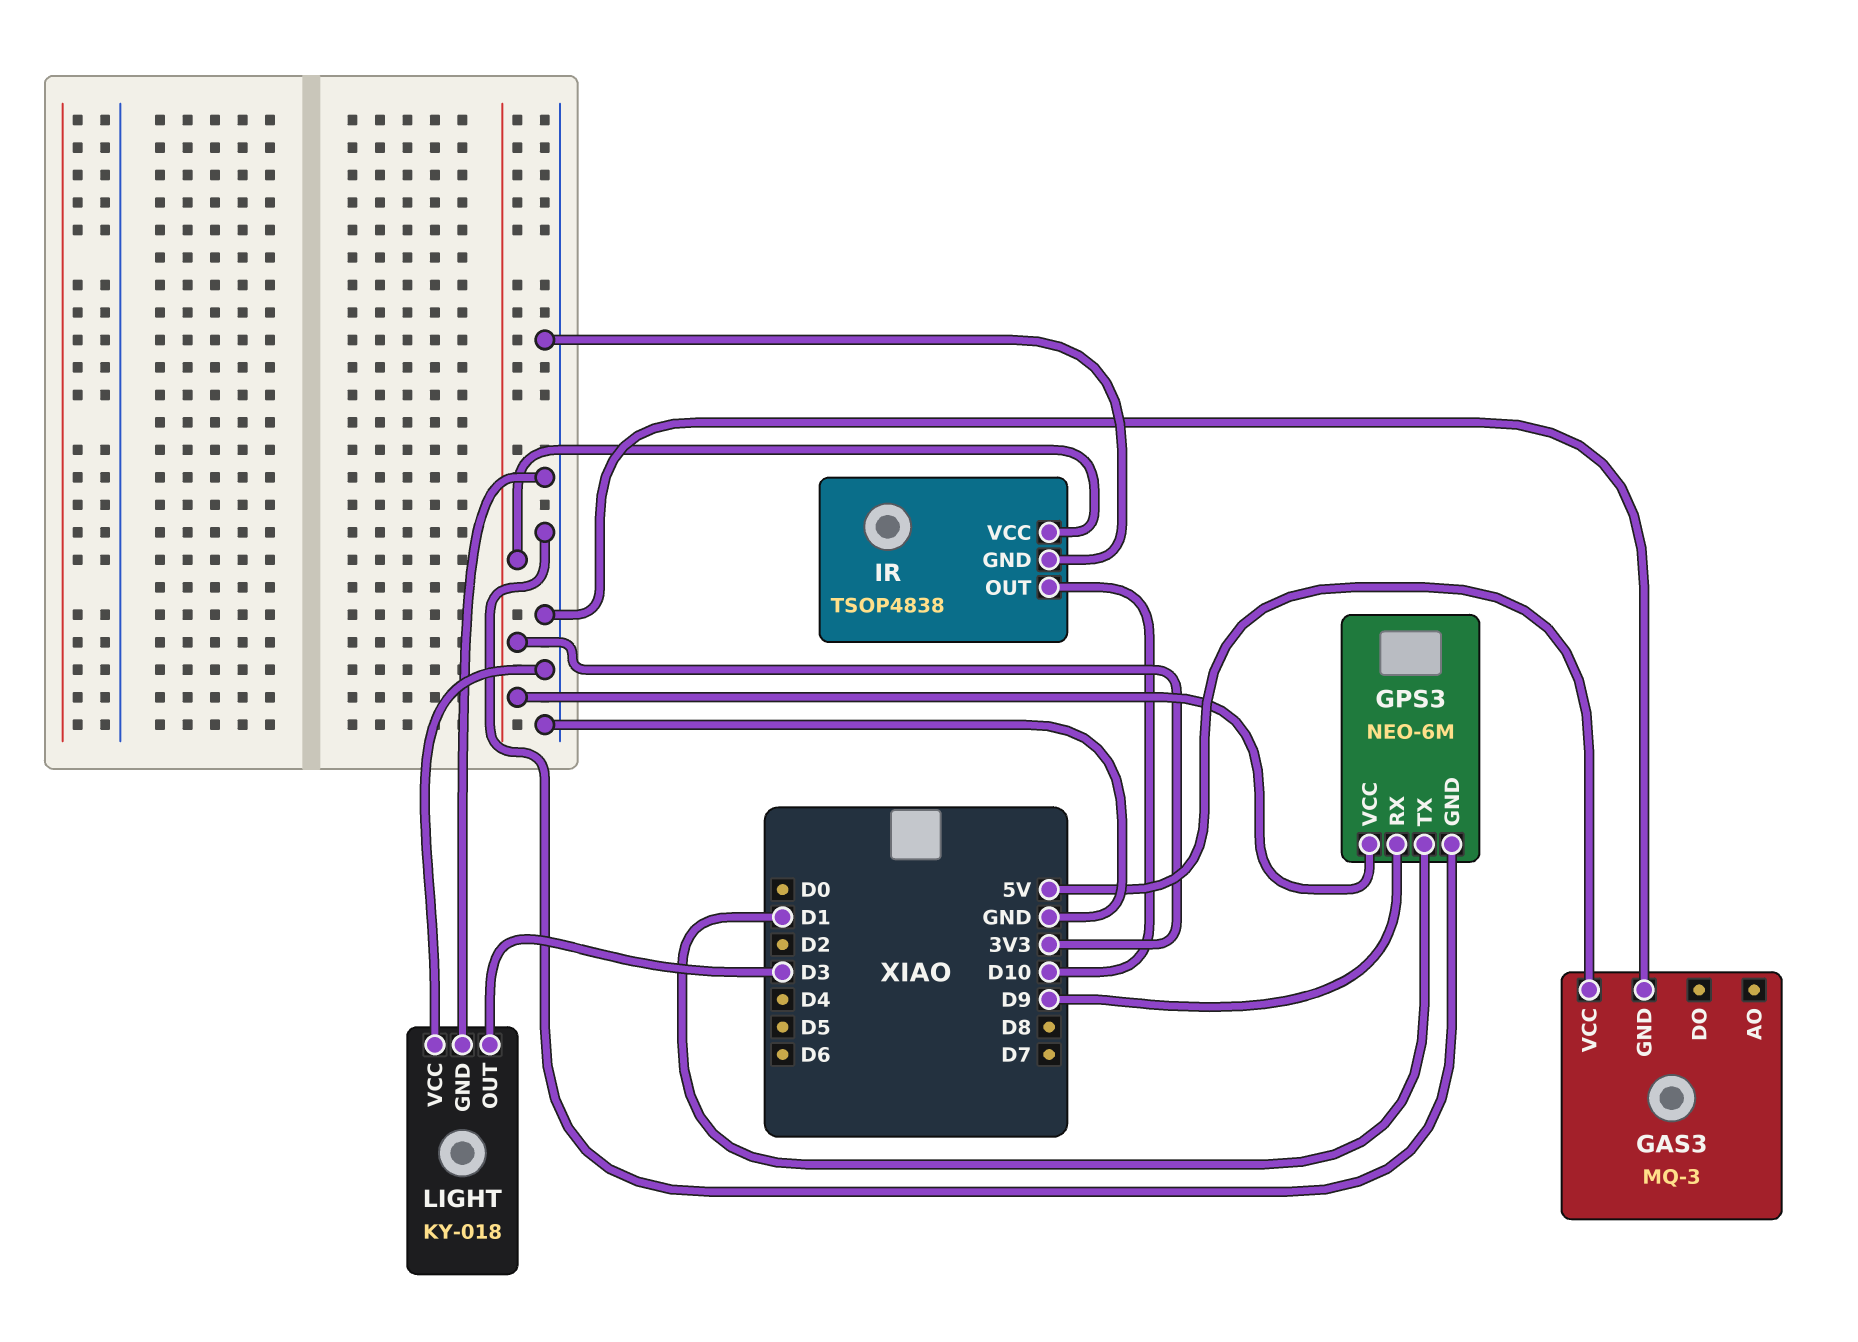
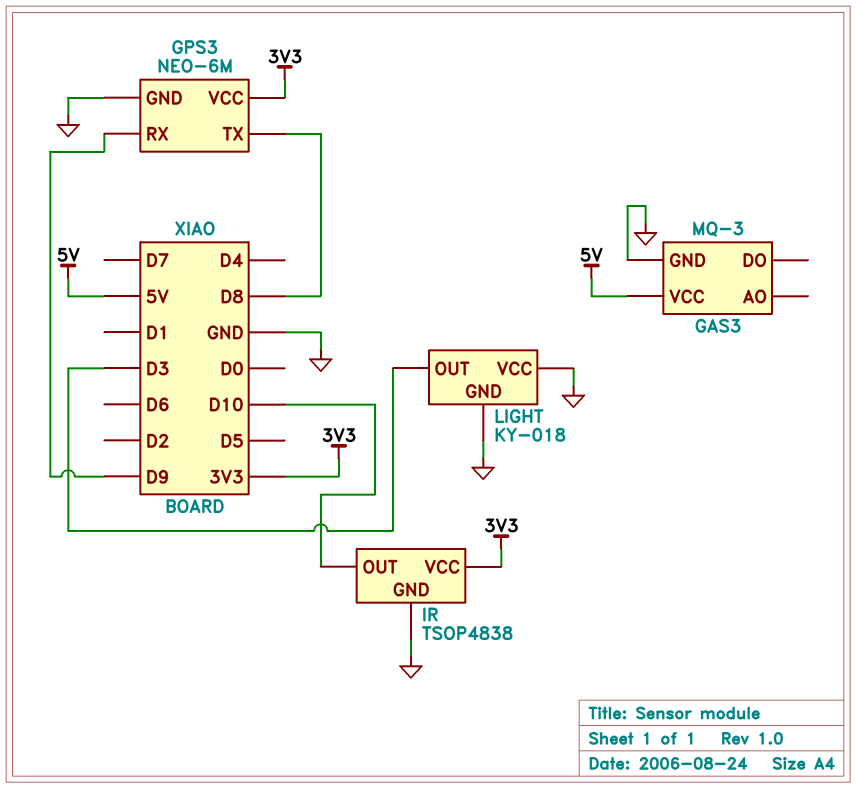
GPS3 pin TX: D1 -> D8

